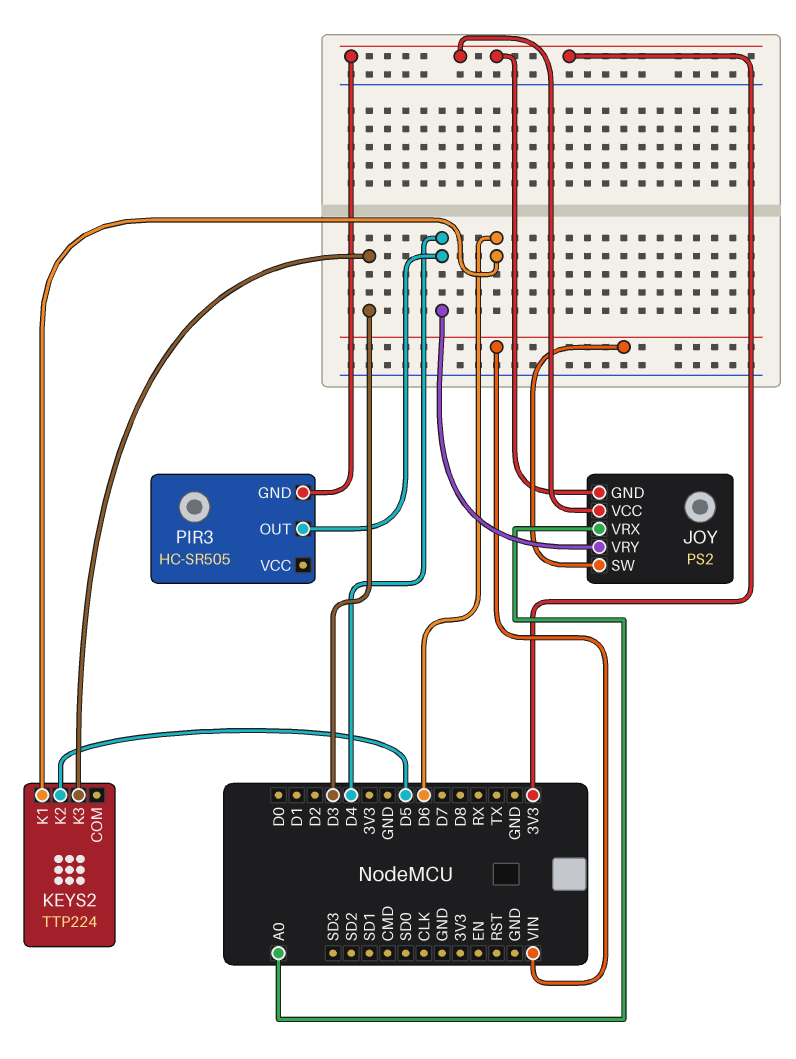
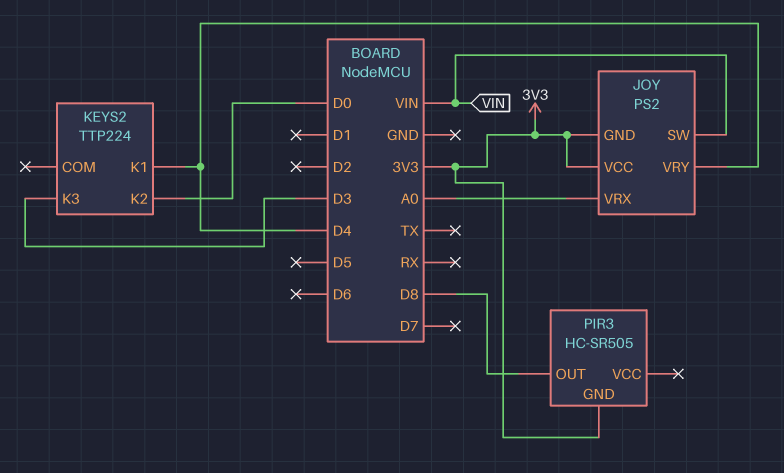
KEYS2 pin K1: D6 -> D4
KEYS2 pin K2: D5 -> D0
PIR3 pin OUT: D4 -> D8

